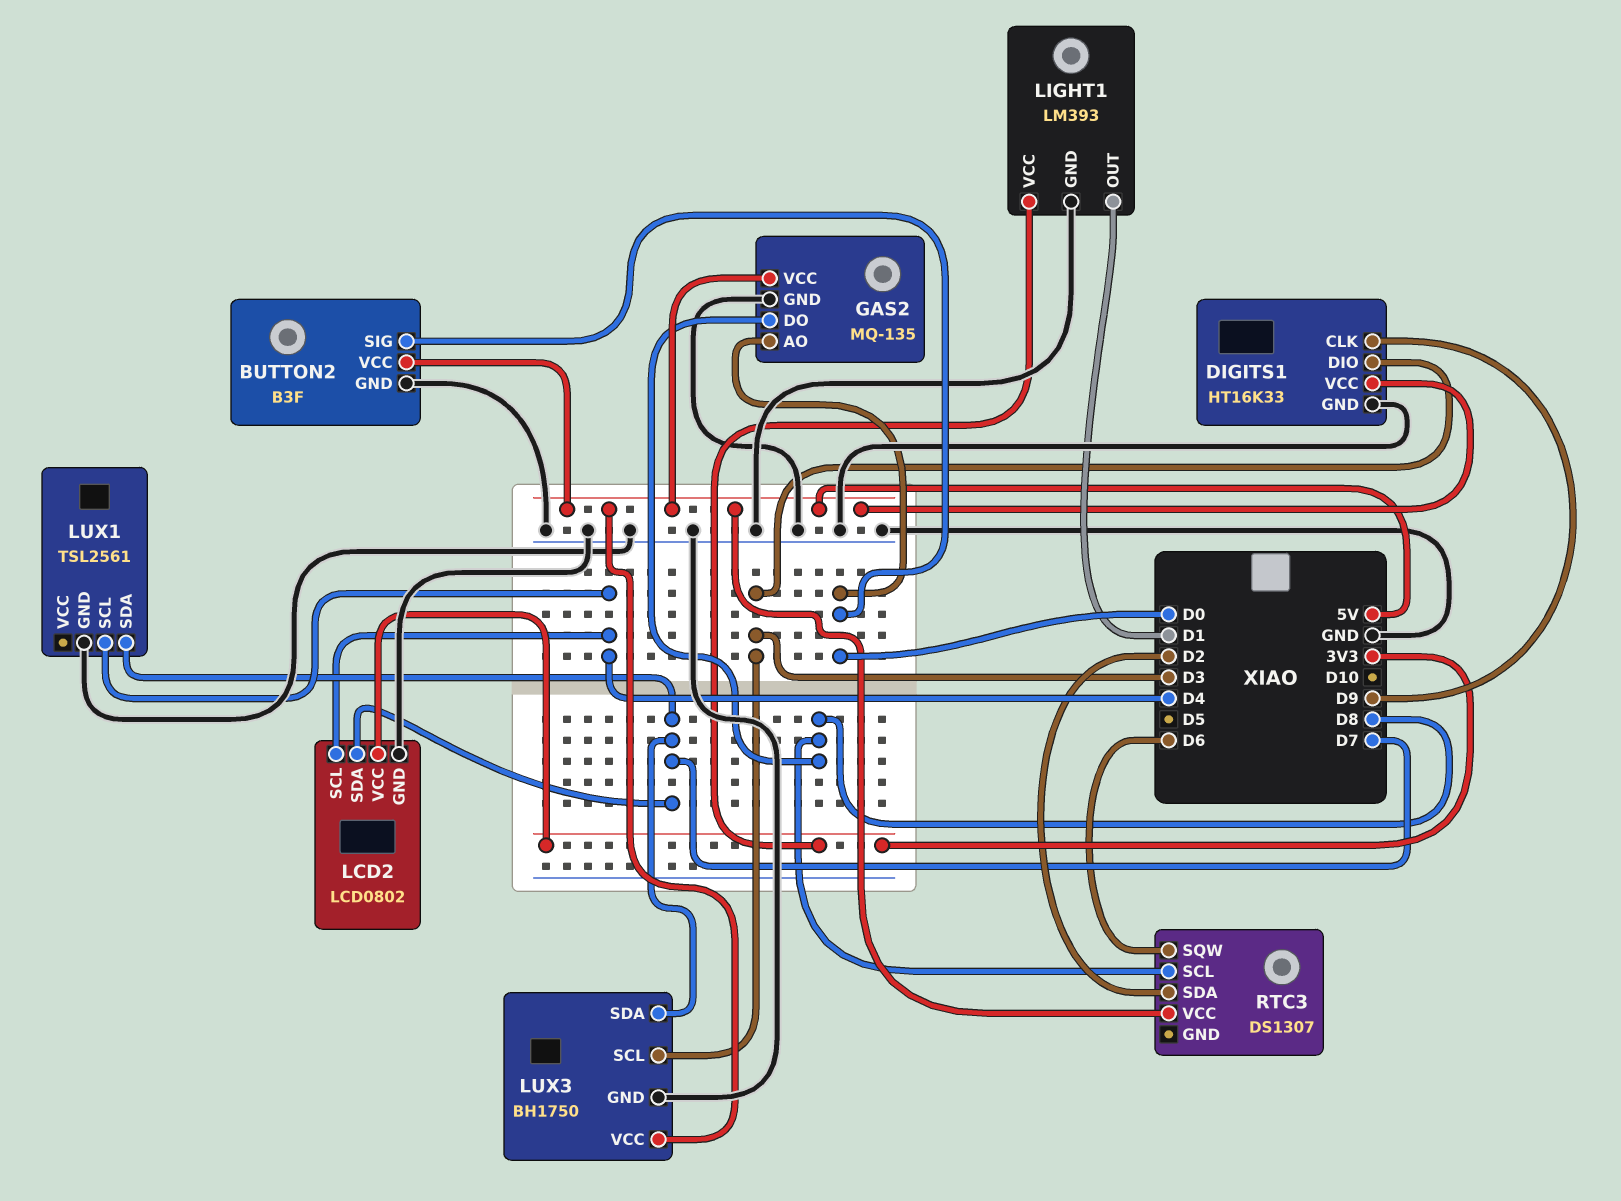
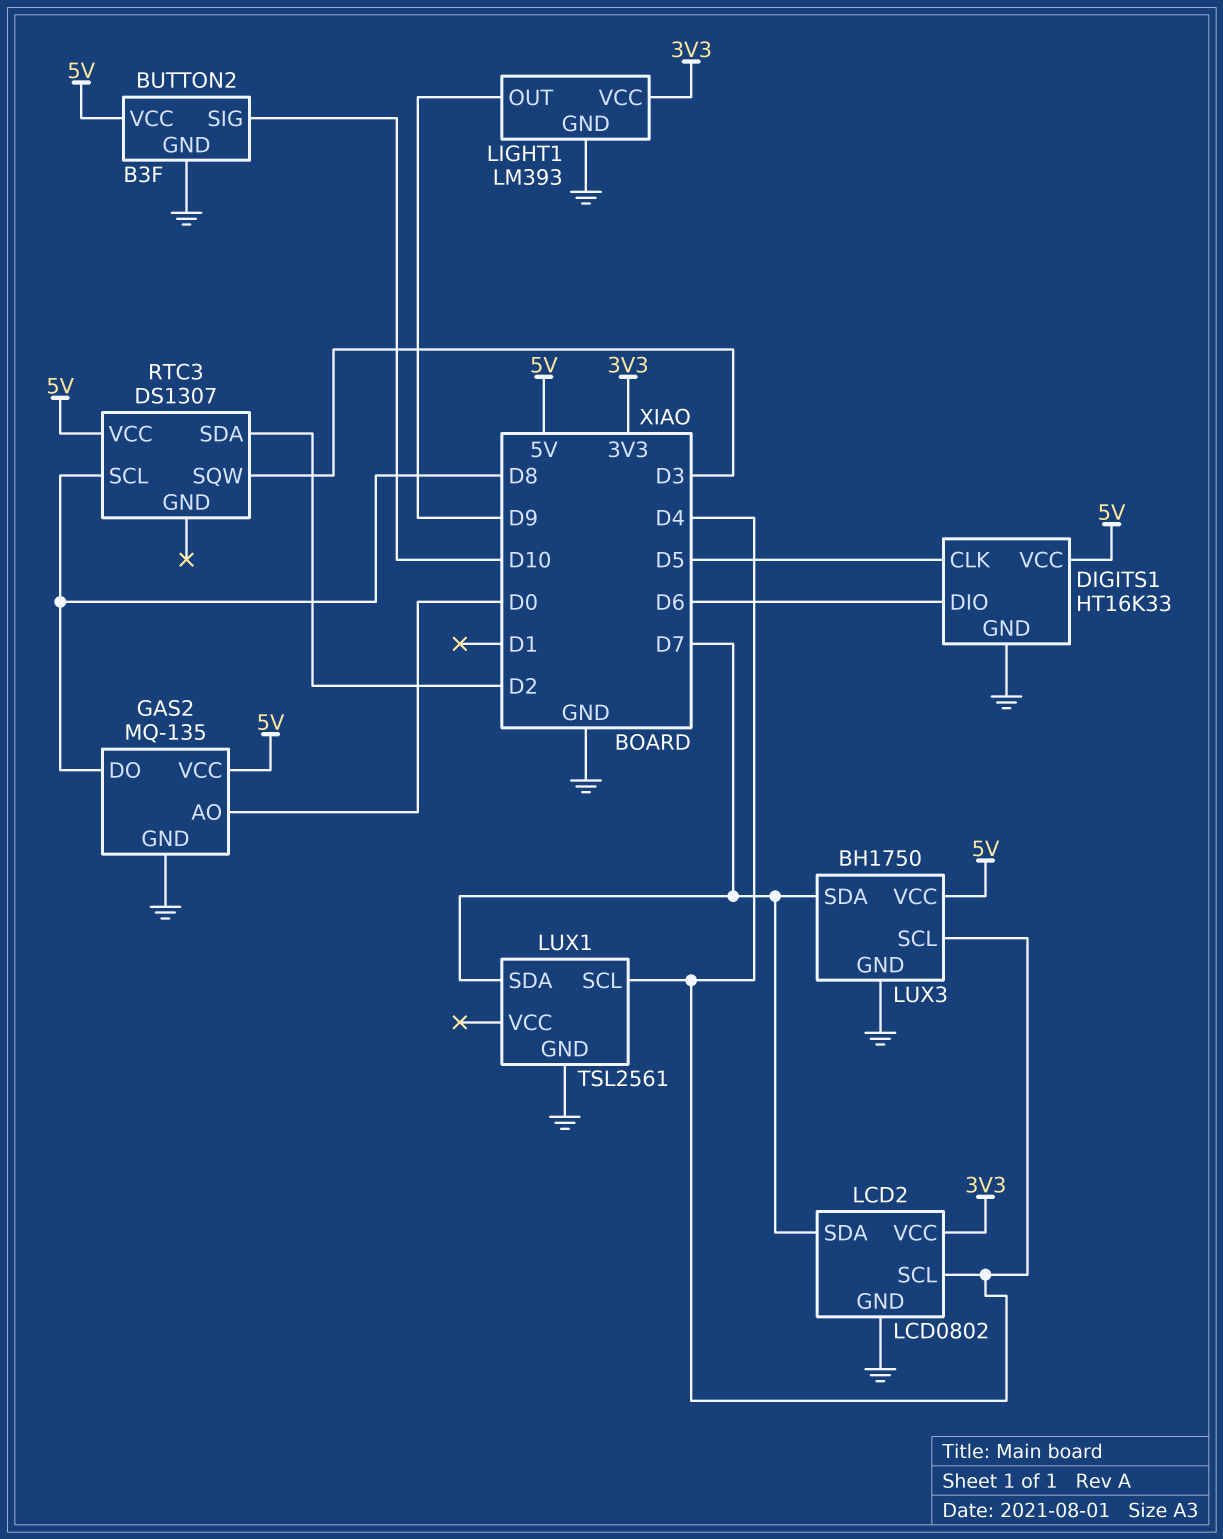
BUTTON2 pin SIG: D0 -> D10
DIGITS1 pin CLK: D9 -> D5
DIGITS1 pin DIO: D3 -> D6
LIGHT1 pin OUT: D1 -> D9
LUX3 pin SCL: D3 -> D4
RTC3 pin SQW: D6 -> D3

